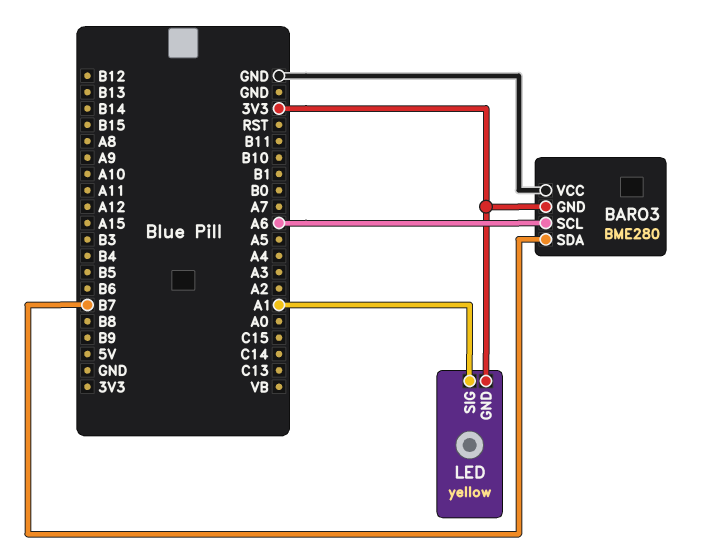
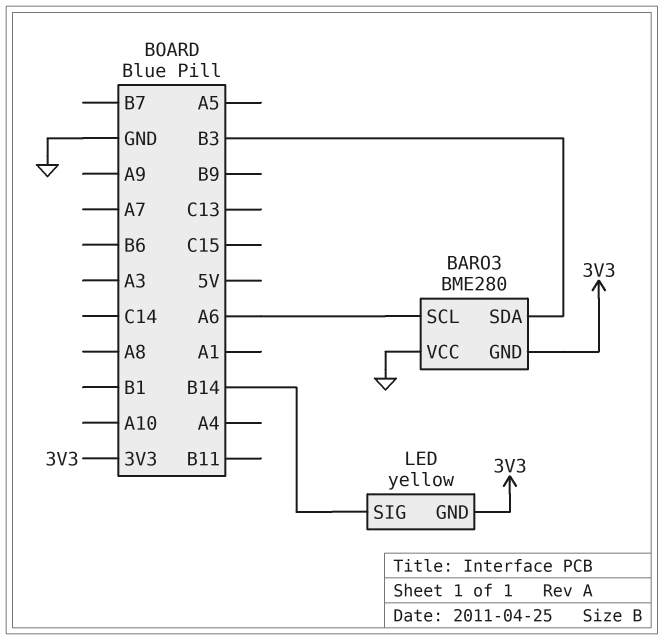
BARO3 pin SDA: B7 -> B3
LED pin SIG: A1 -> B14

